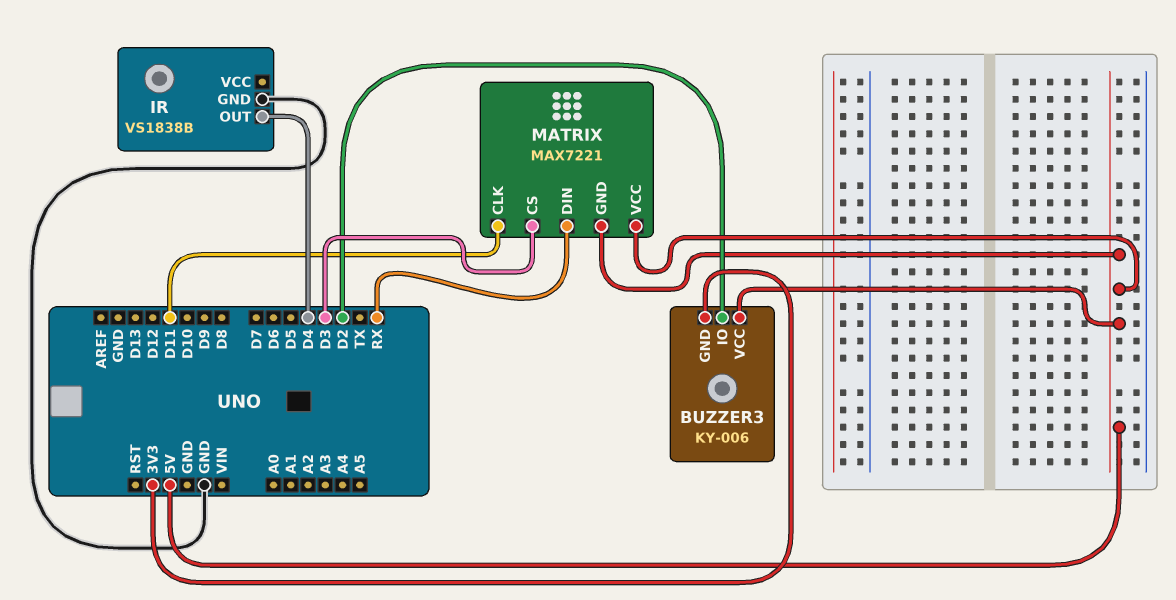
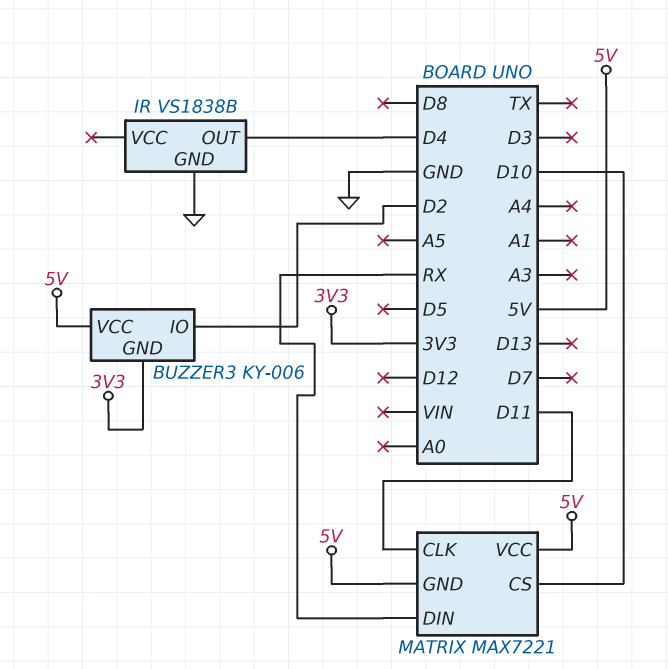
MATRIX pin CS: D3 -> D10

